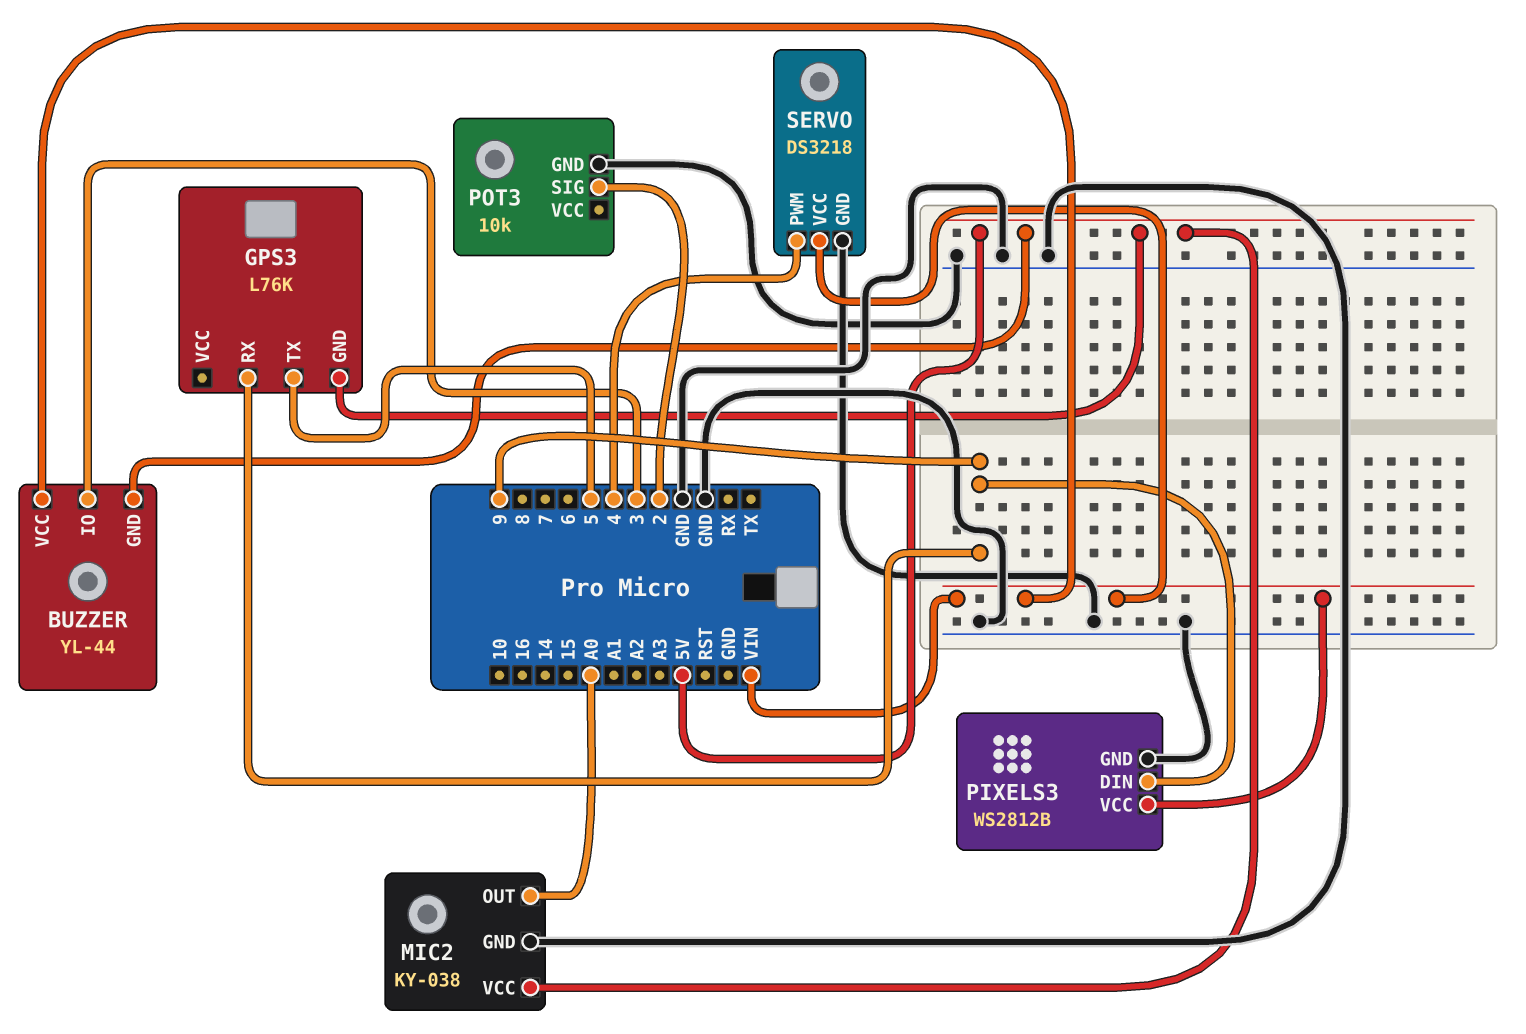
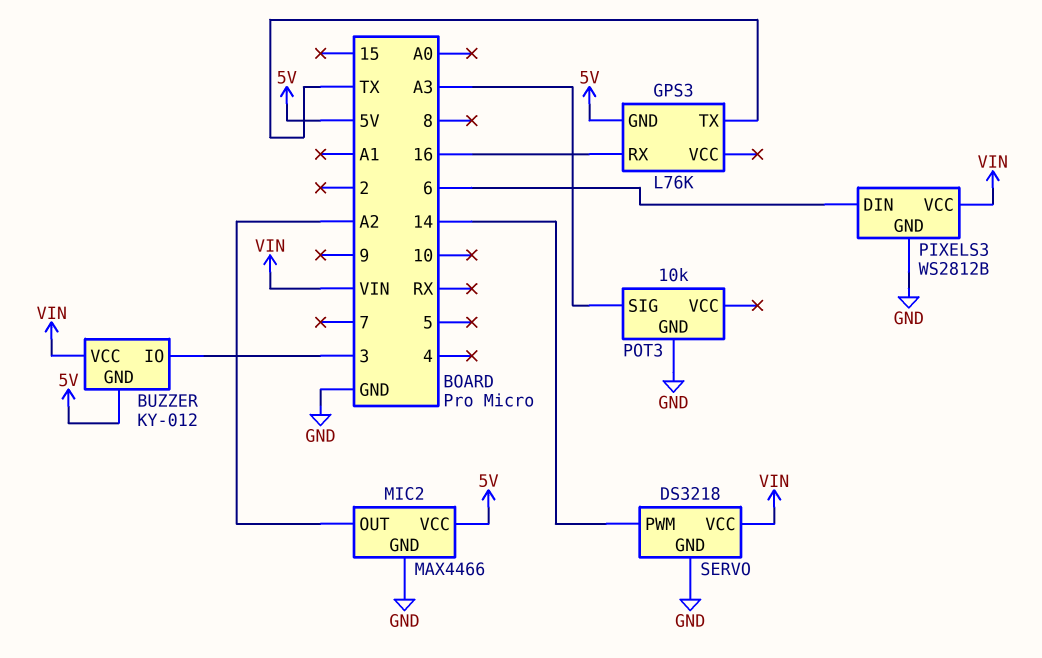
BUZZER: YL-44 -> KY-012
GPS3 pin RX: 9 -> 16
GPS3 pin TX: 5 -> TX
MIC2: KY-038 -> MAX4466
MIC2 pin OUT: A0 -> A2
PIXELS3 pin DIN: 9 -> 6
POT3 pin SIG: 2 -> A3
SERVO pin PWM: 4 -> 14

